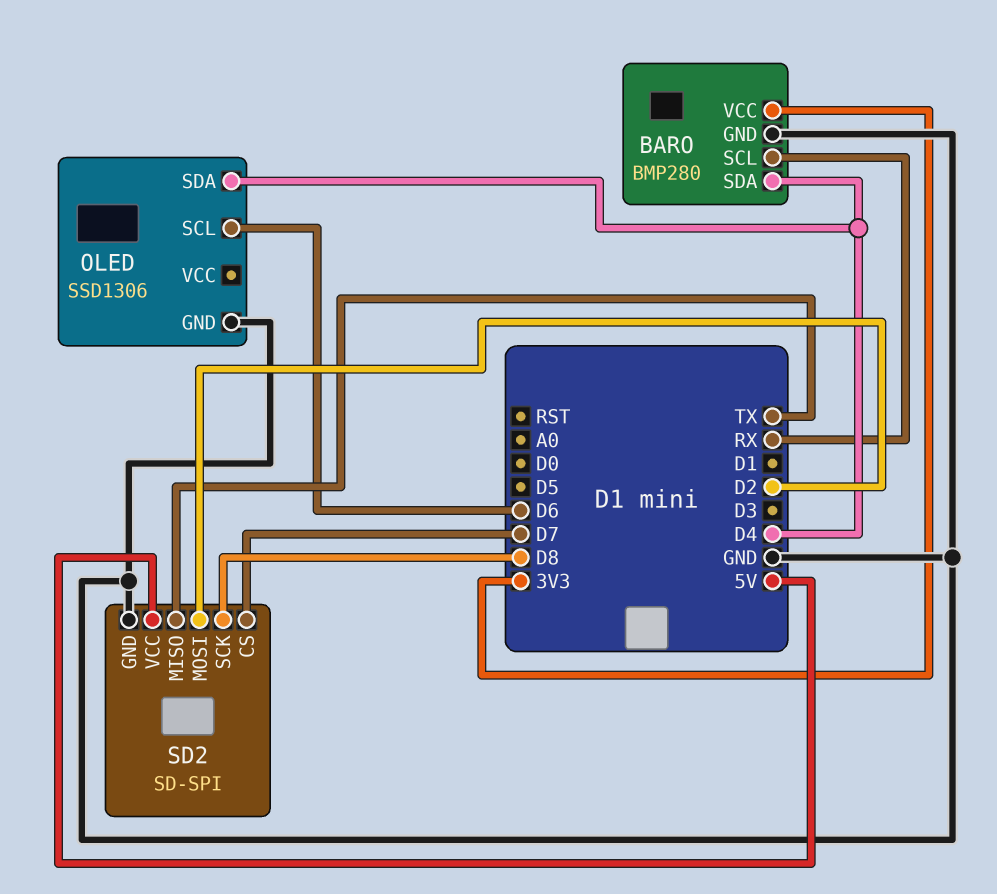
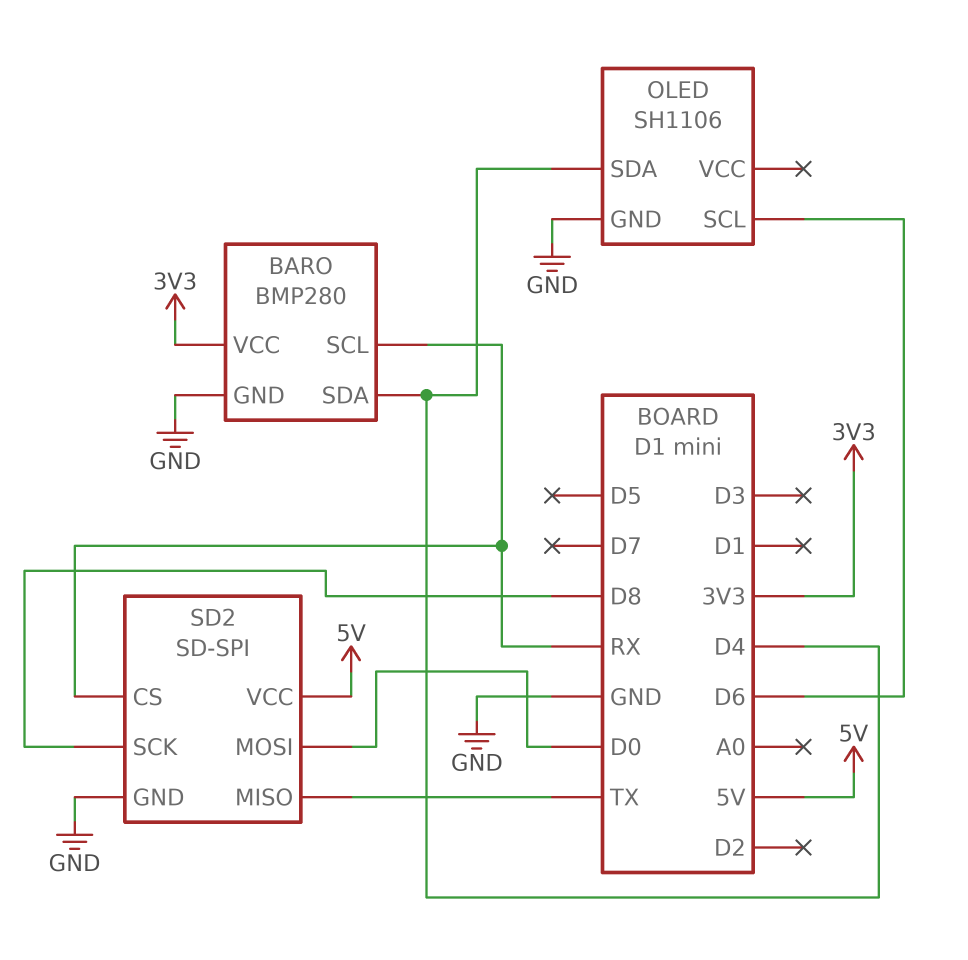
OLED: SSD1306 -> SH1106
SD2 pin CS: D7 -> RX
SD2 pin MOSI: D2 -> D0

